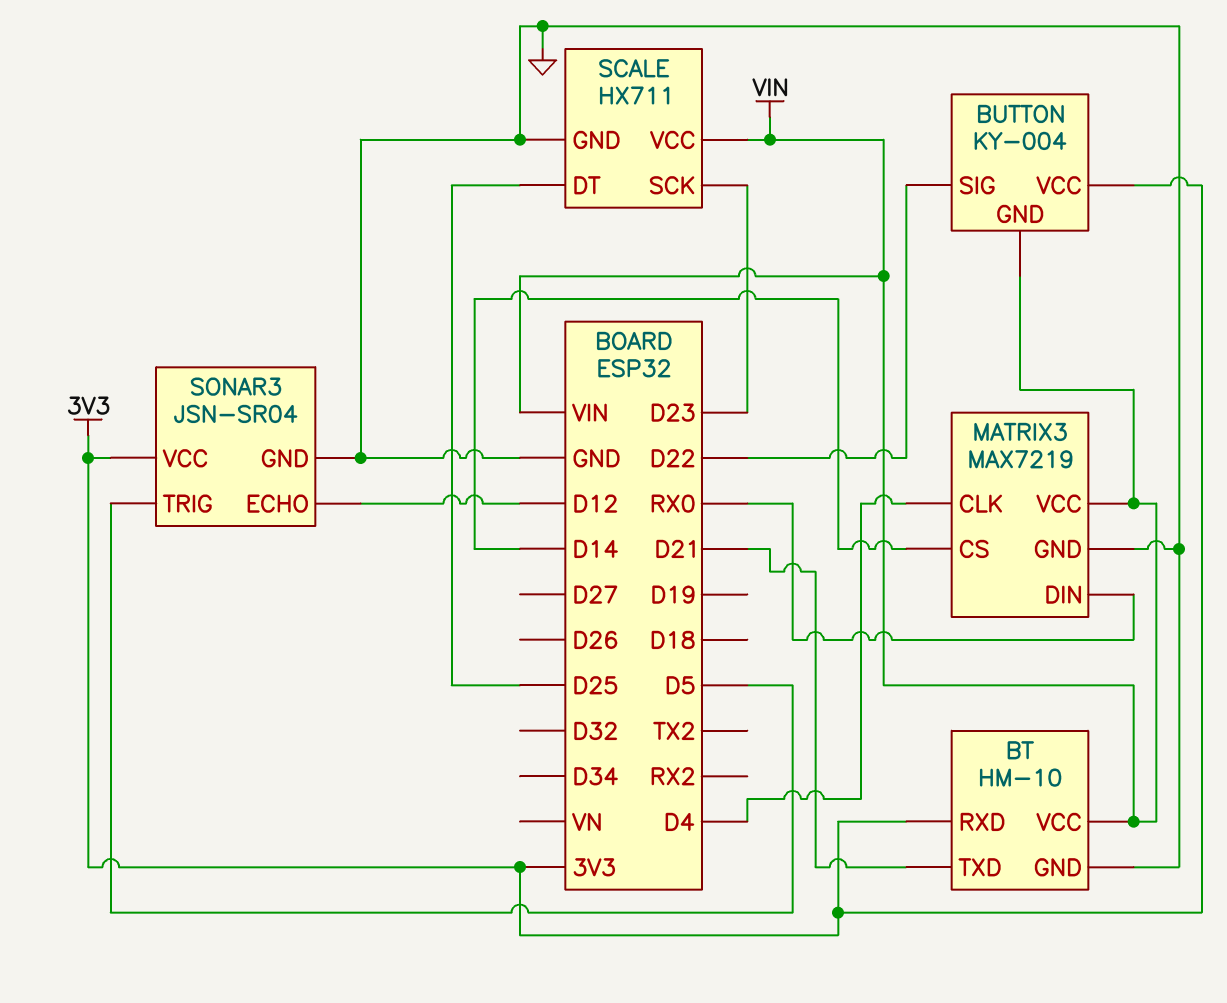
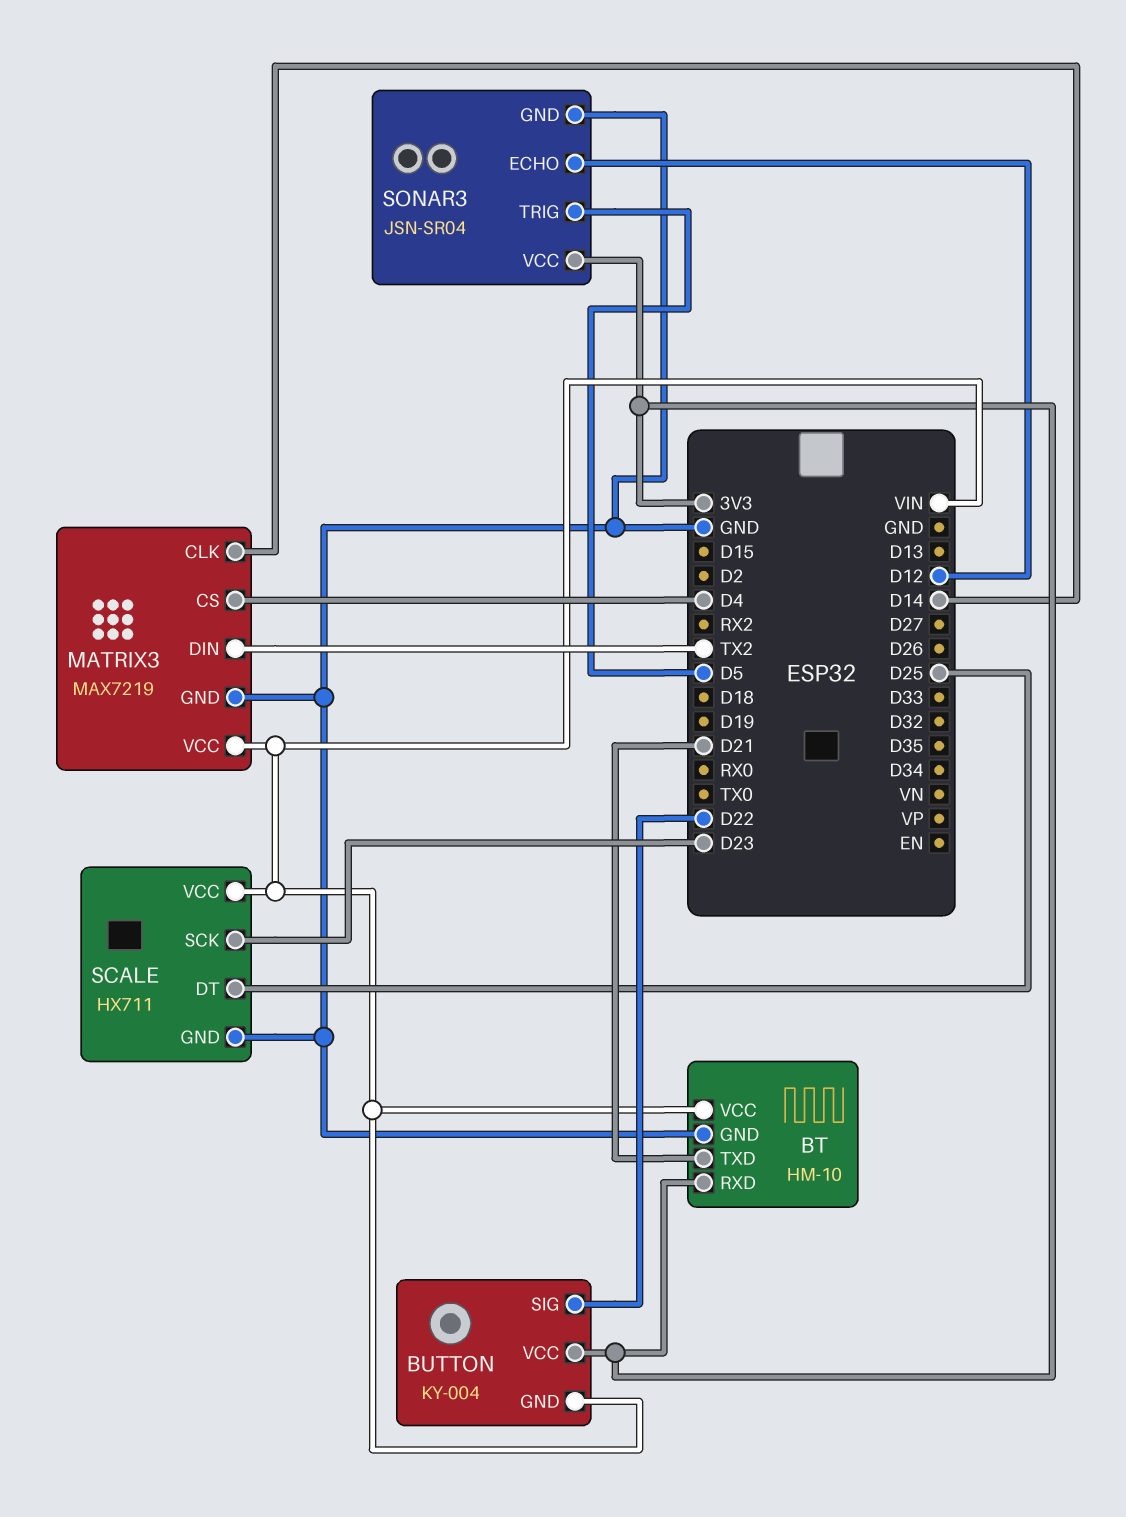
MATRIX3 pin CLK: D4 -> D14
MATRIX3 pin CS: D14 -> D4
MATRIX3 pin DIN: RX0 -> TX2

